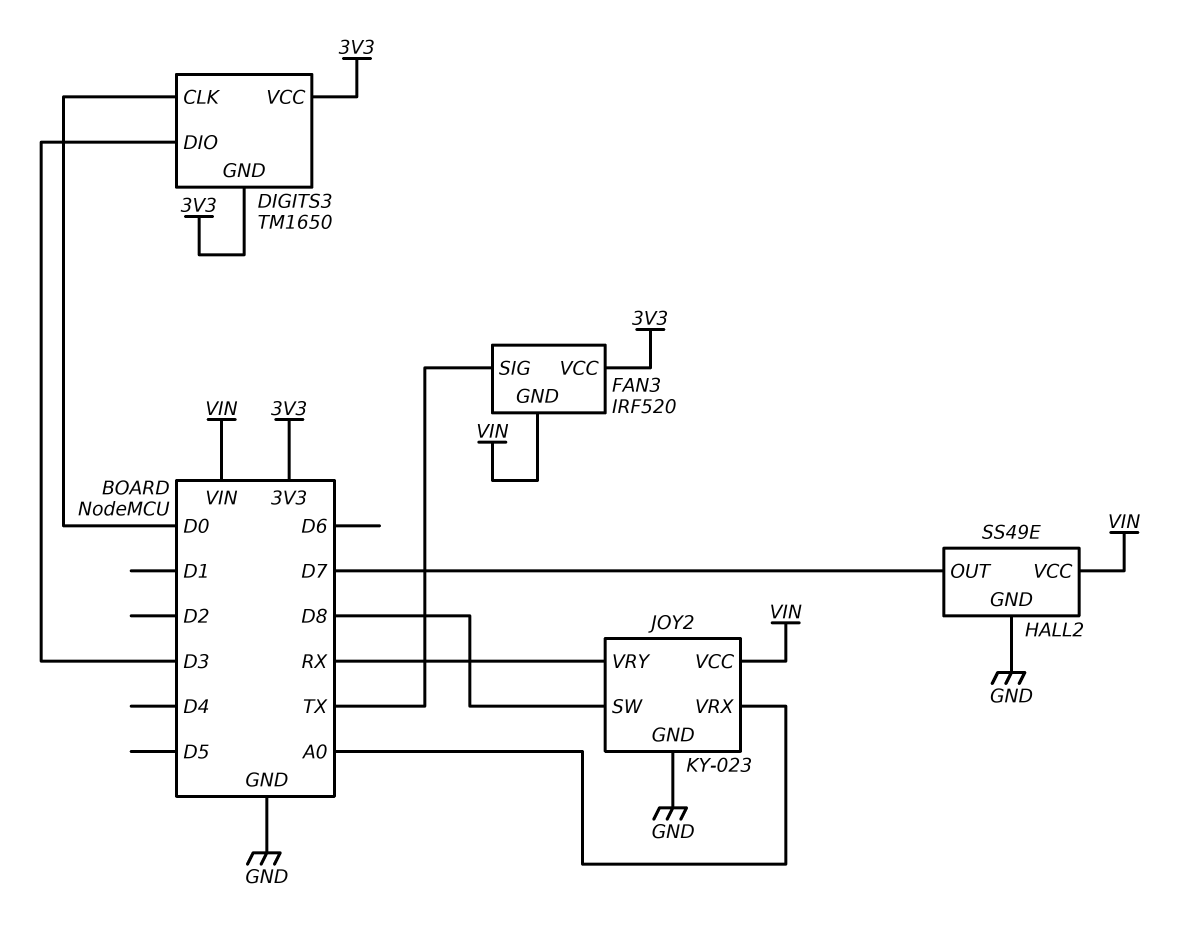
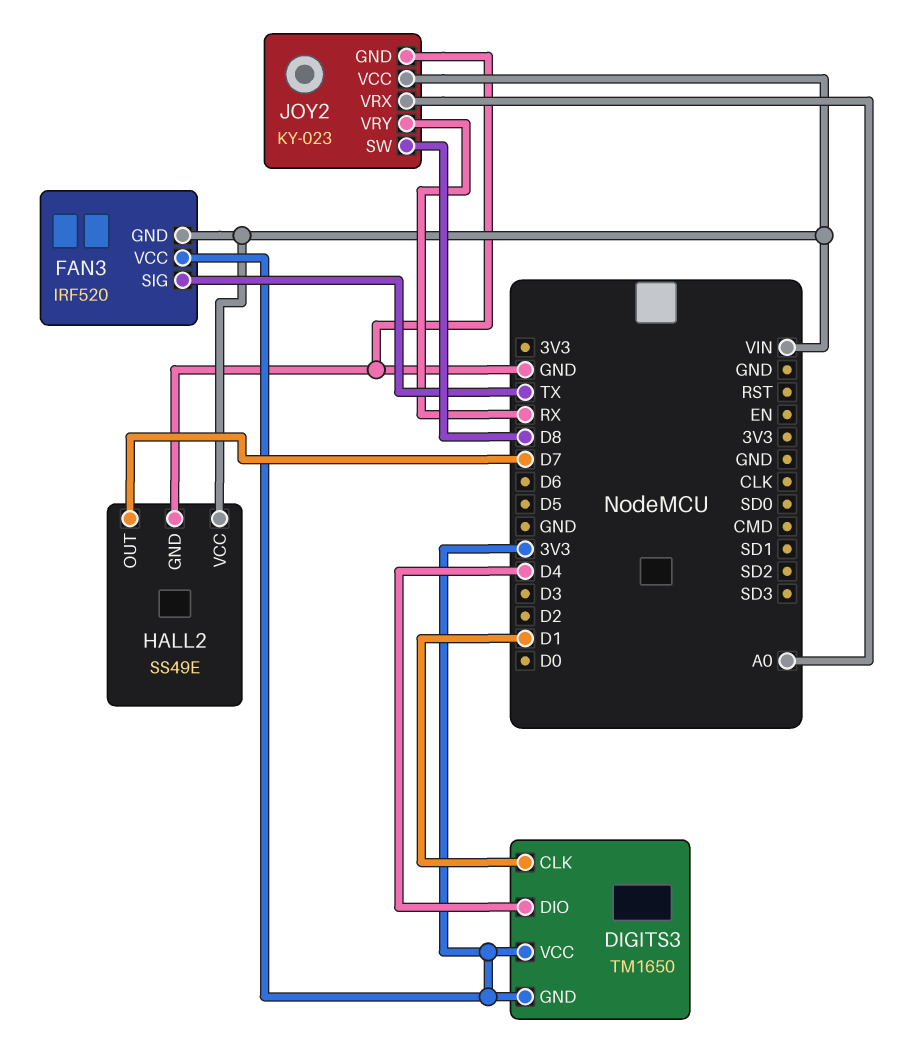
DIGITS3 pin CLK: D0 -> D1
DIGITS3 pin DIO: D3 -> D4

